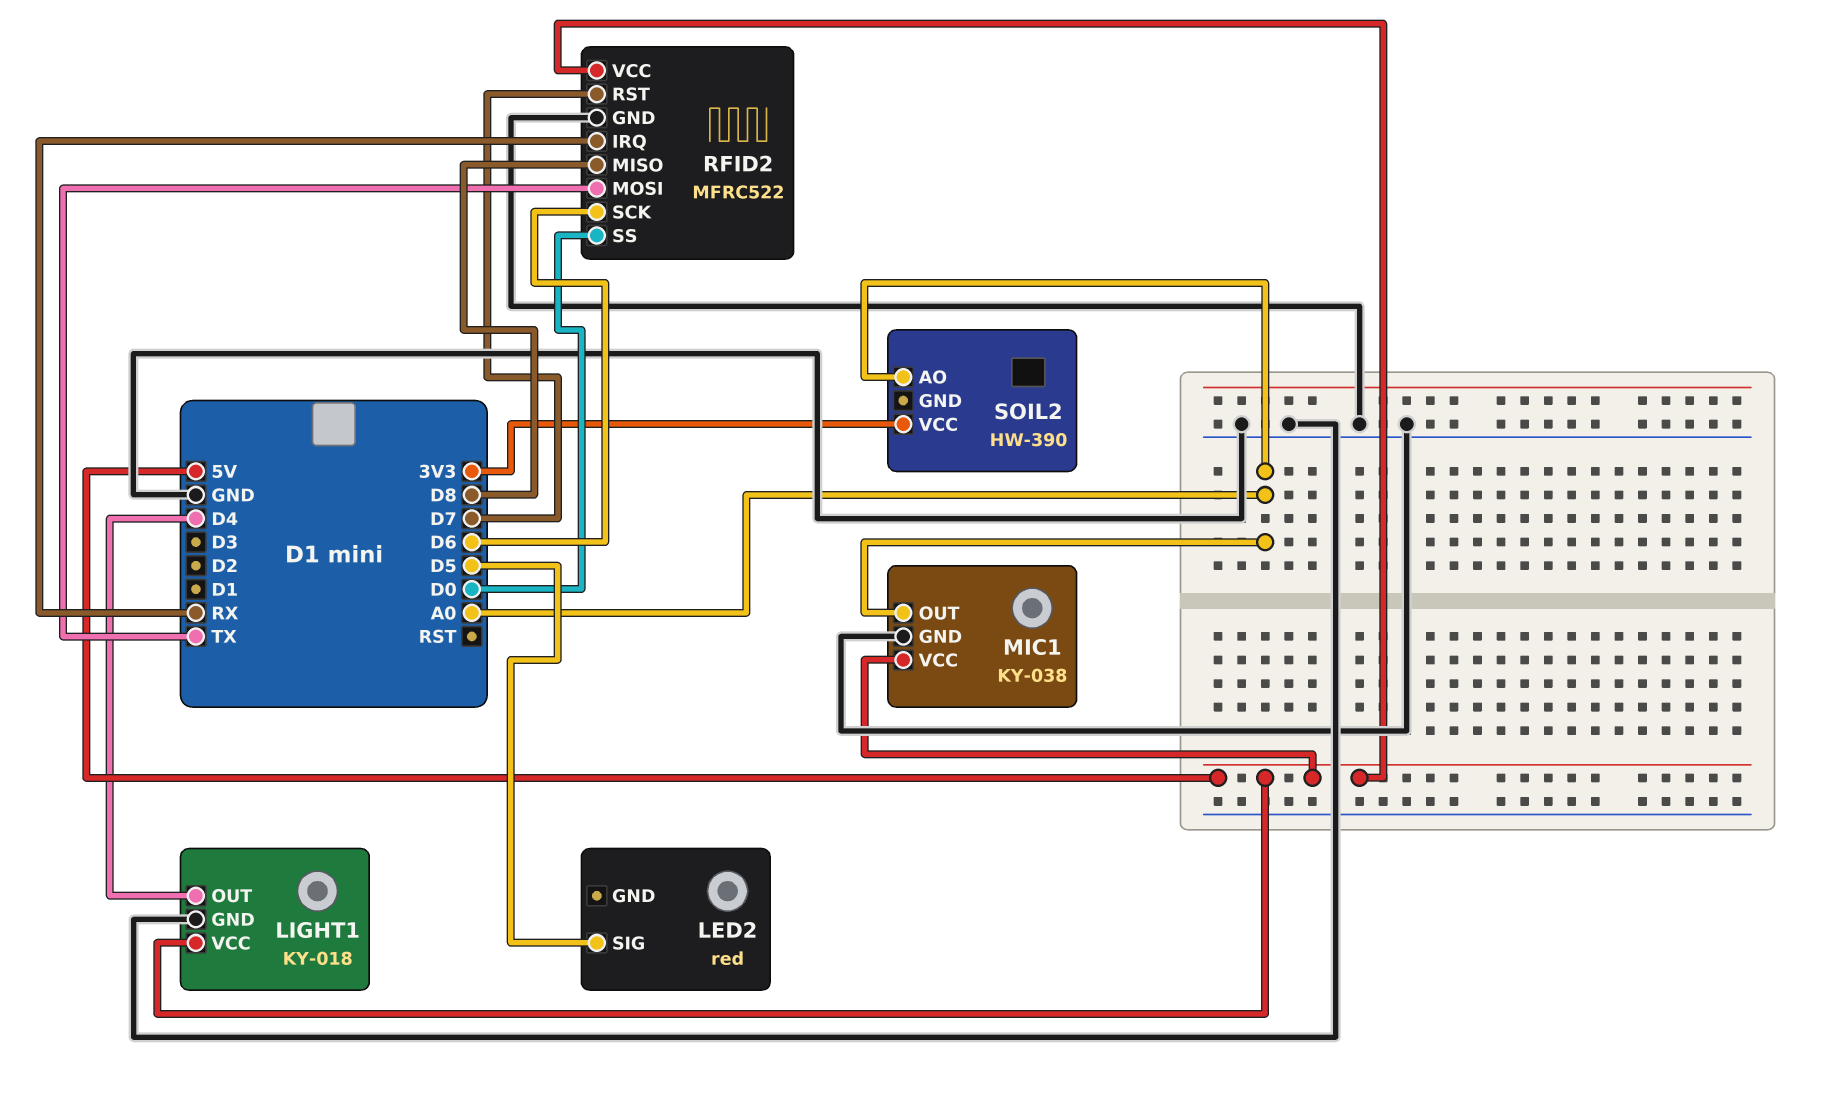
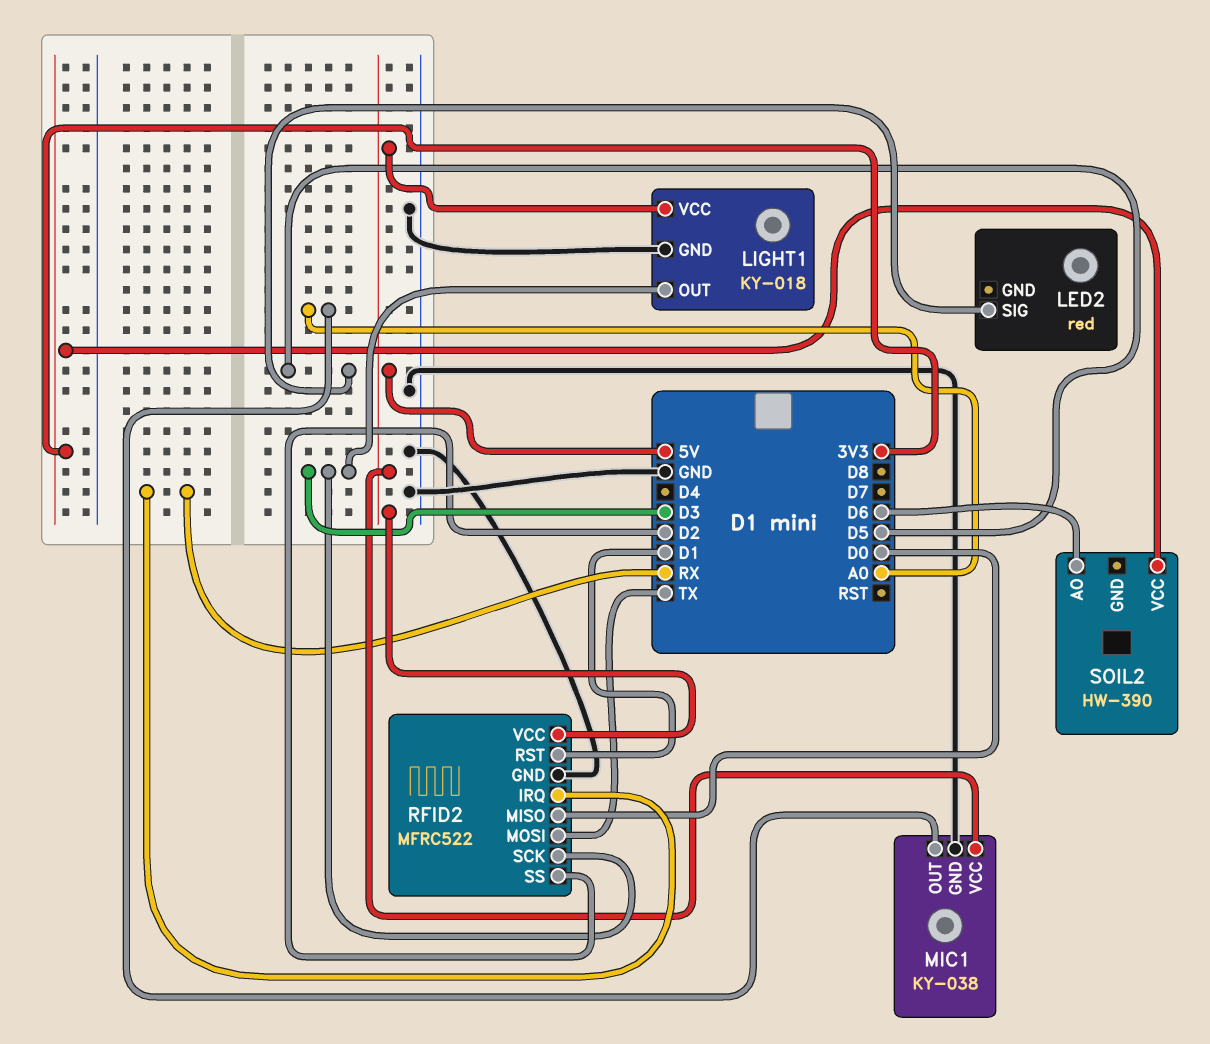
LIGHT1 pin OUT: D4 -> D3
RFID2 pin MISO: D8 -> D0
RFID2 pin RST: D7 -> D1
RFID2 pin SCK: D6 -> D3
RFID2 pin SS: D0 -> D2
SOIL2 pin AO: A0 -> D6

